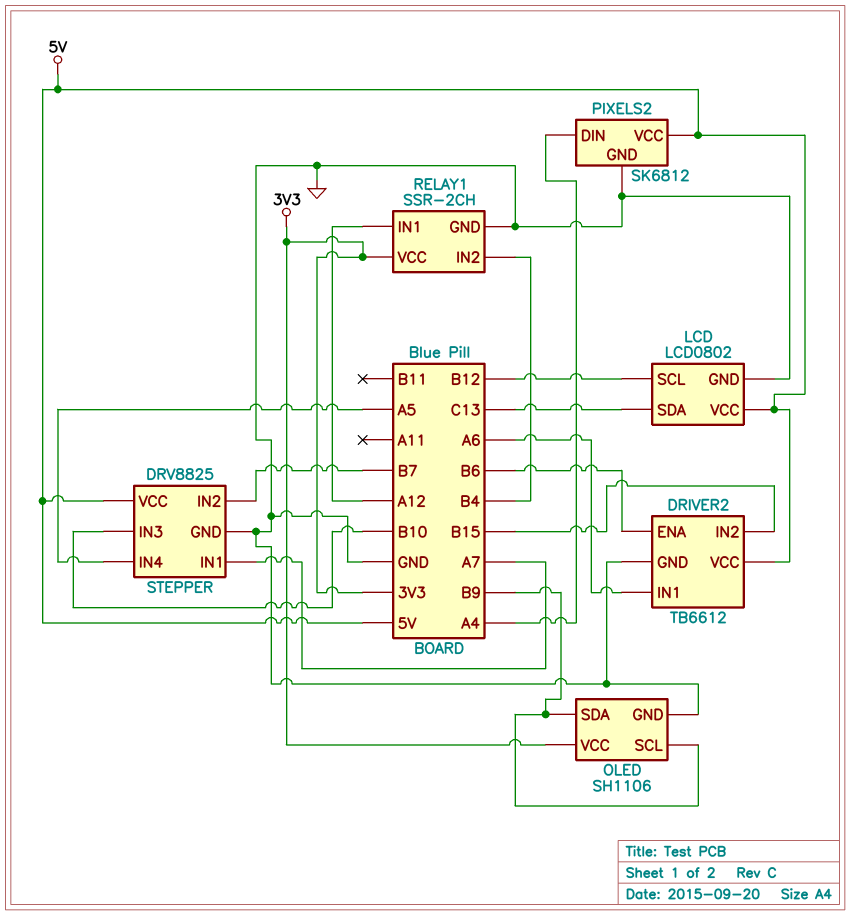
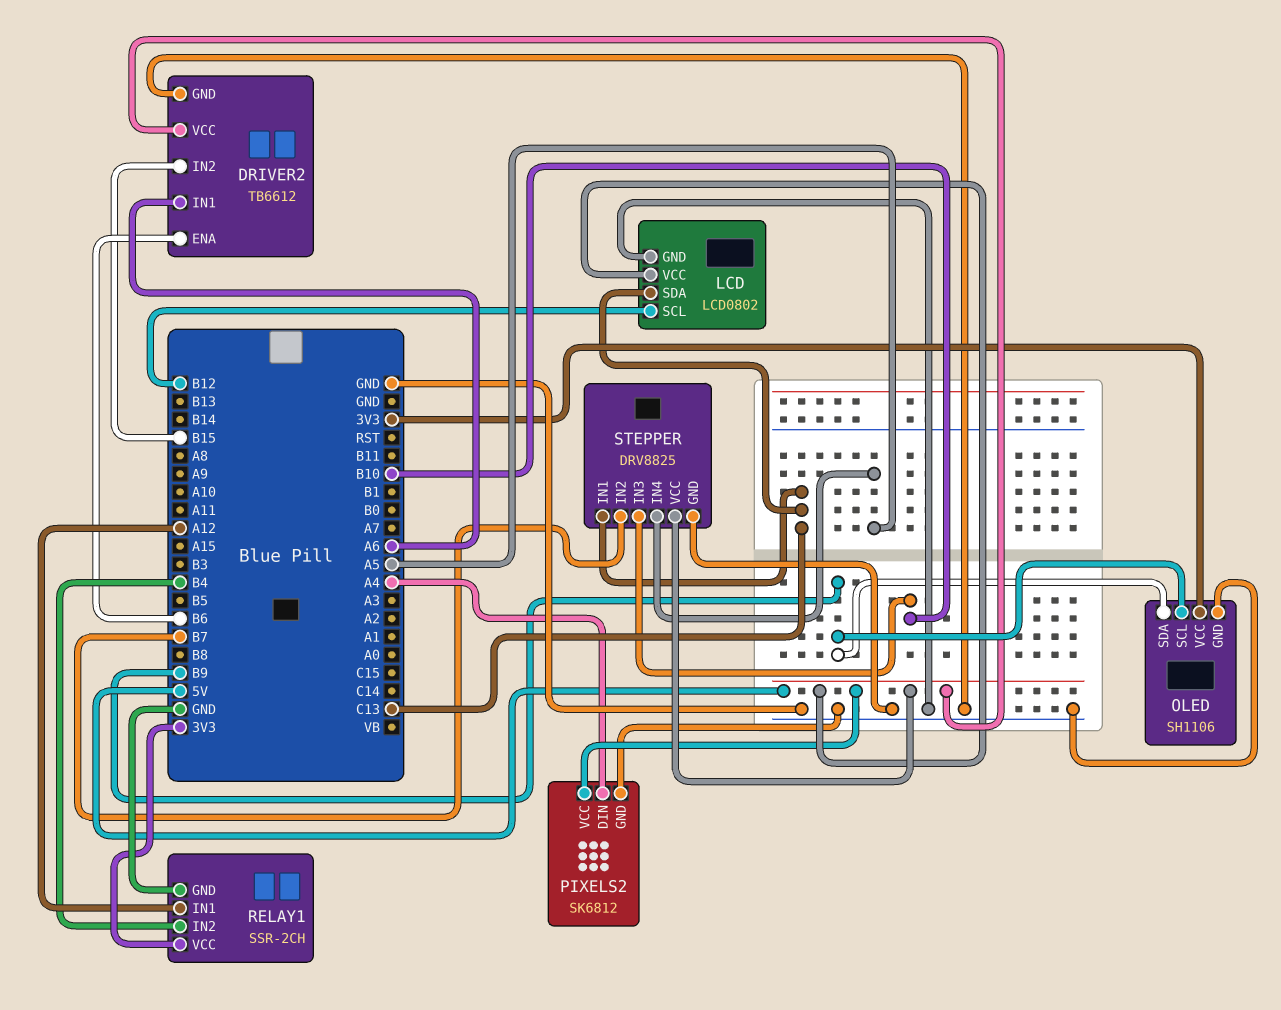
STEPPER pin IN1: A7 -> C13

